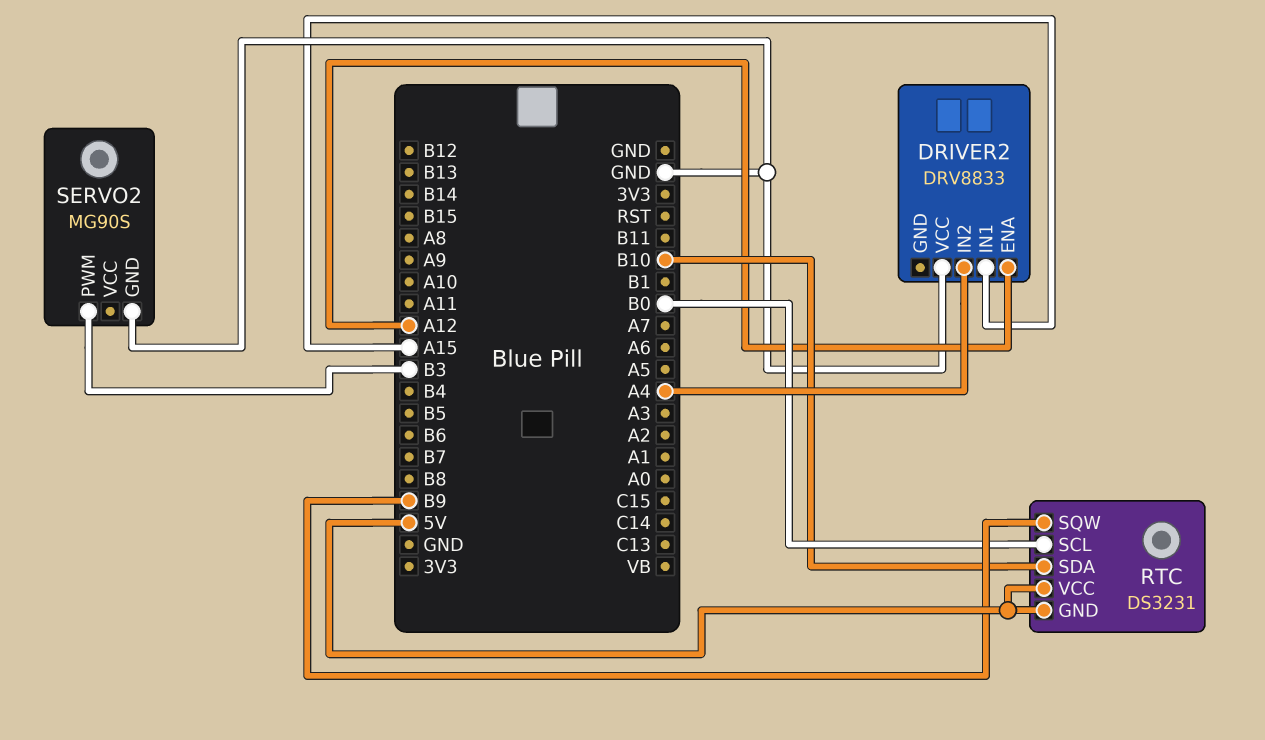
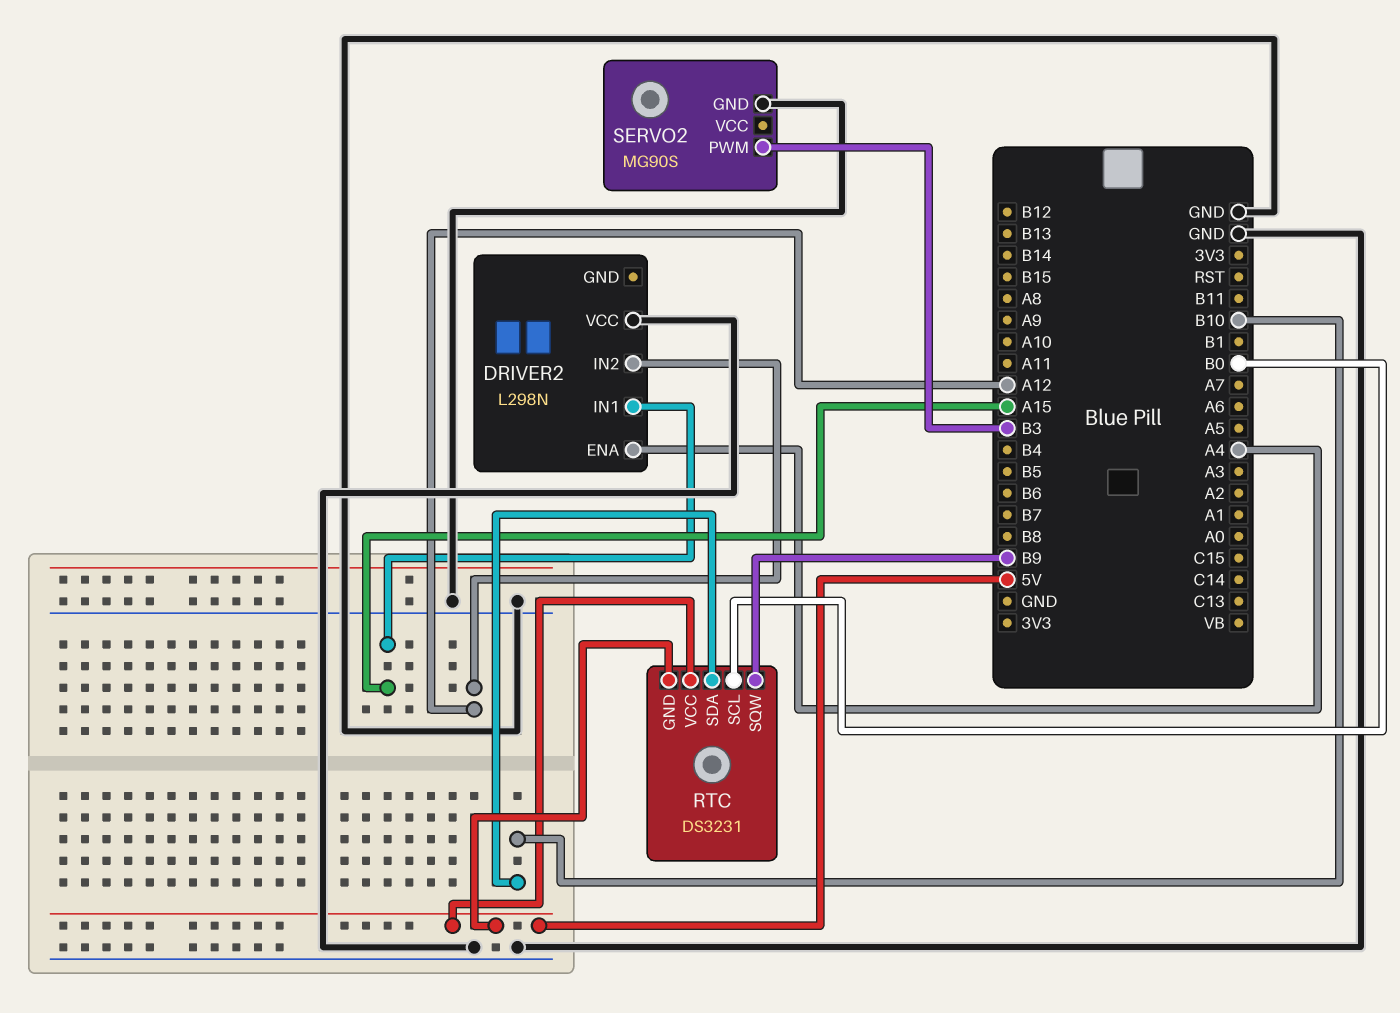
DRIVER2: DRV8833 -> L298N
DRIVER2 pin ENA: A12 -> A4
DRIVER2 pin IN2: A4 -> A12

